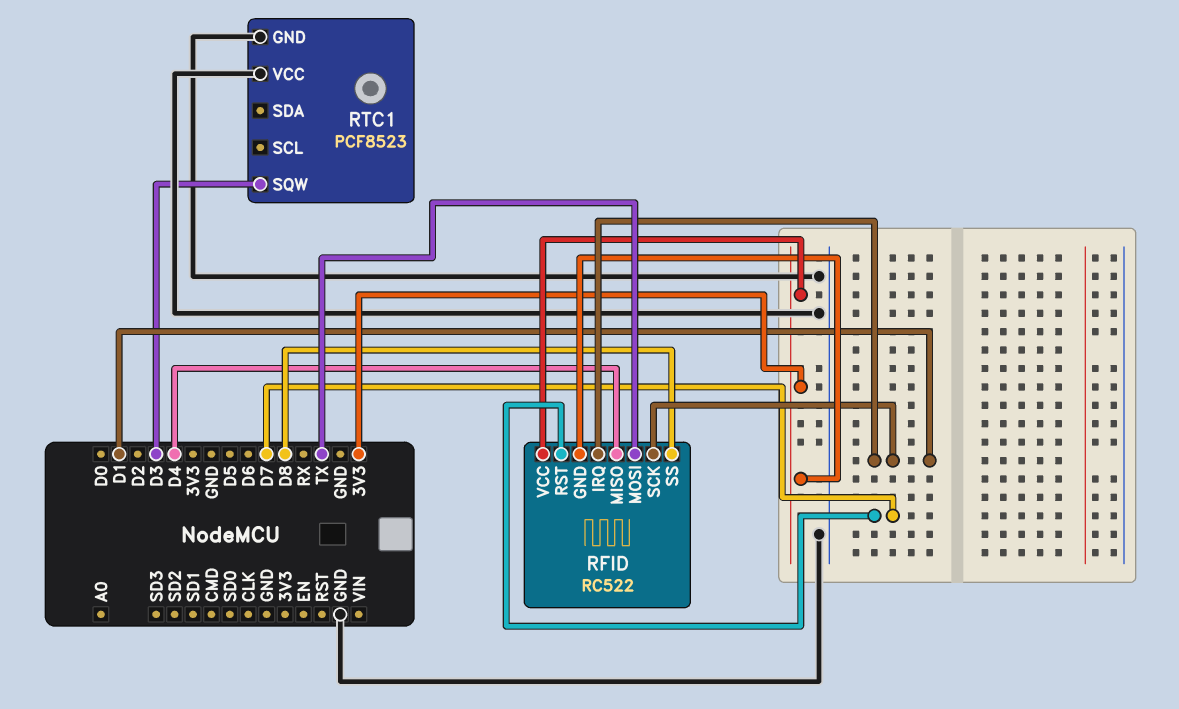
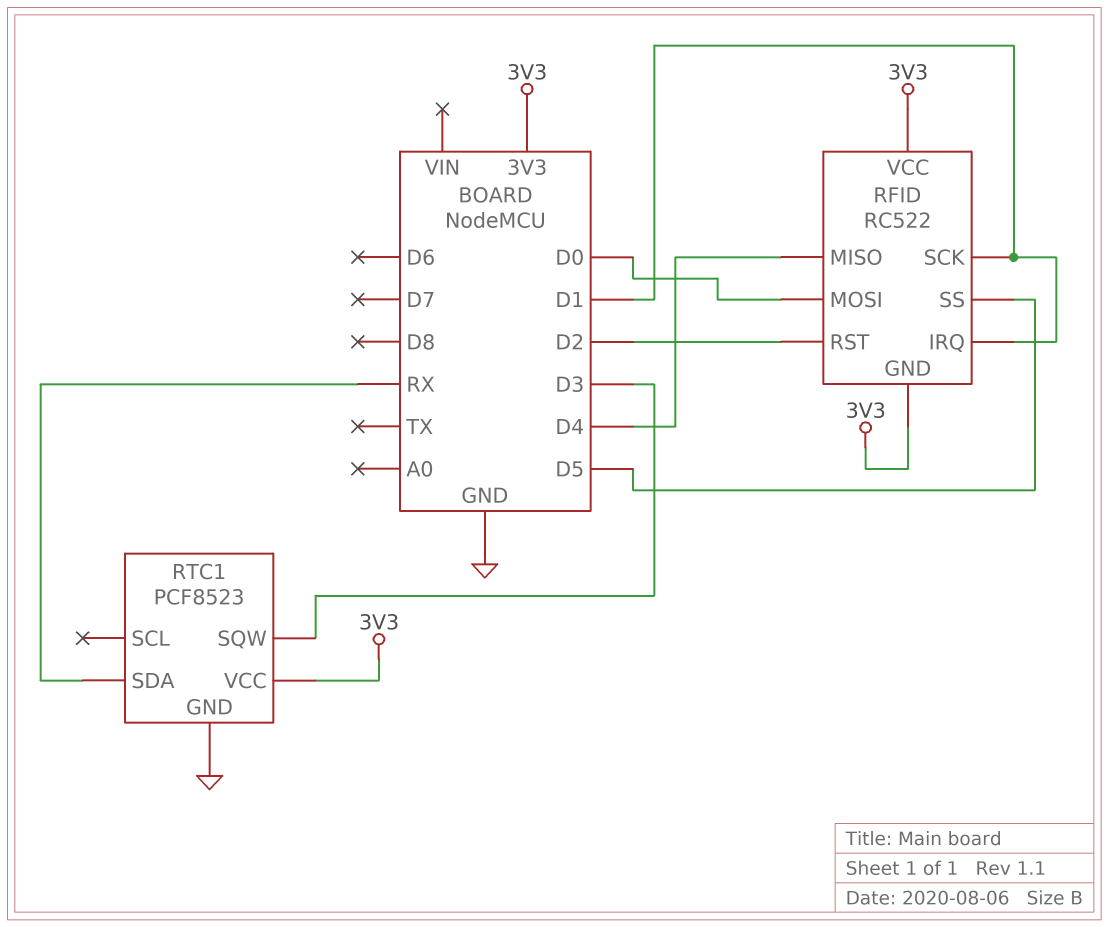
RFID pin MOSI: TX -> D0
RFID pin RST: D7 -> D2
RFID pin SS: D8 -> D5
RTC1 pin SDA: none -> RX
RTC1 pin VCC: GND -> 3V3

